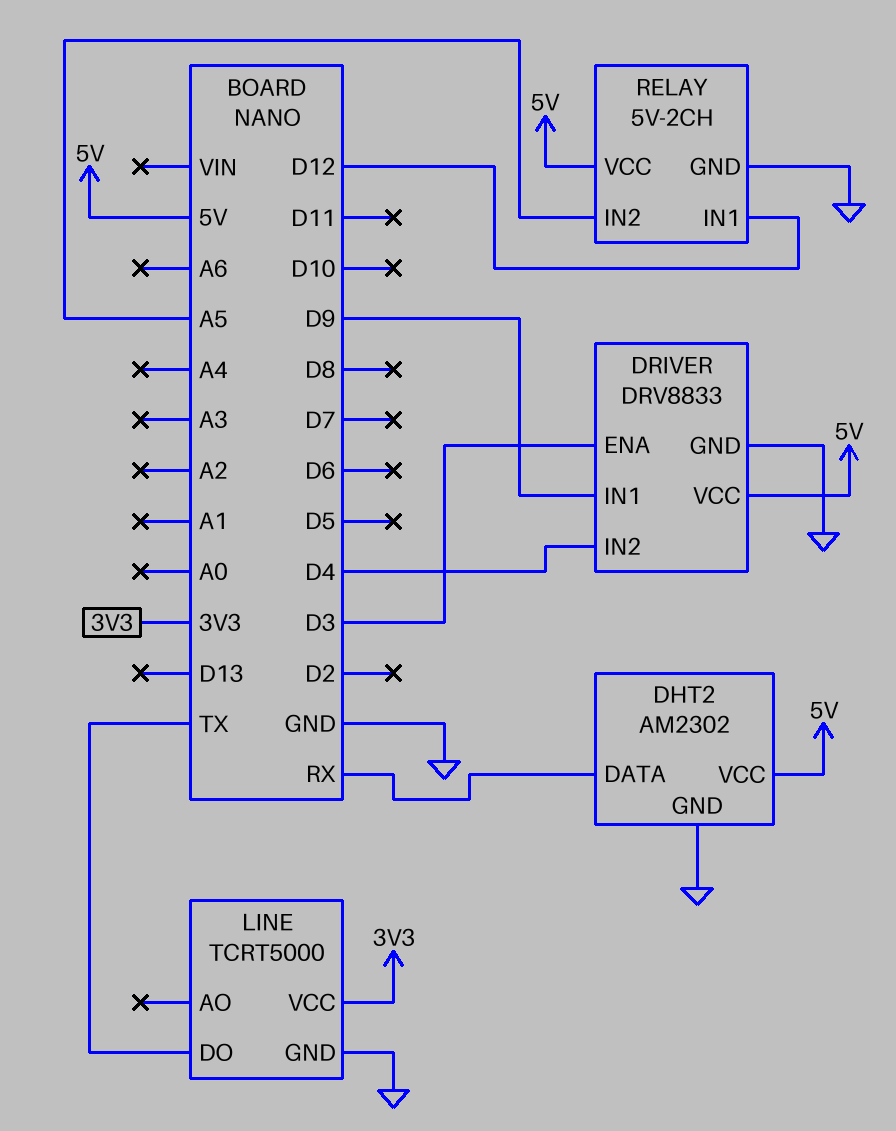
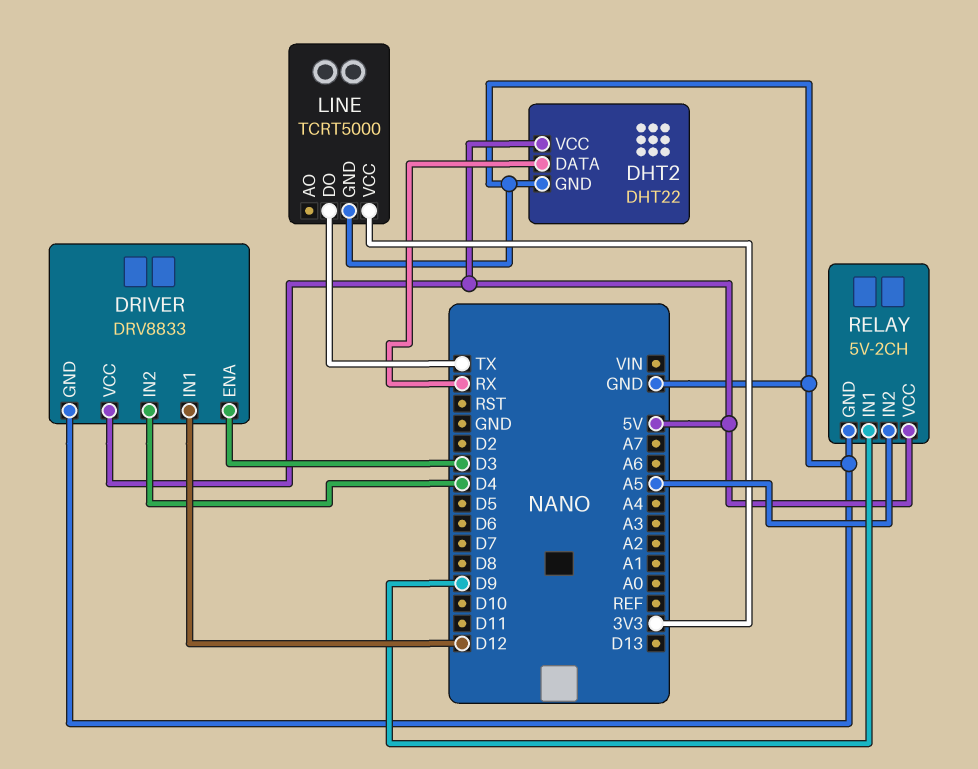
DHT2: AM2302 -> DHT22
DRIVER pin IN1: D9 -> D12
RELAY pin IN1: D12 -> D9

